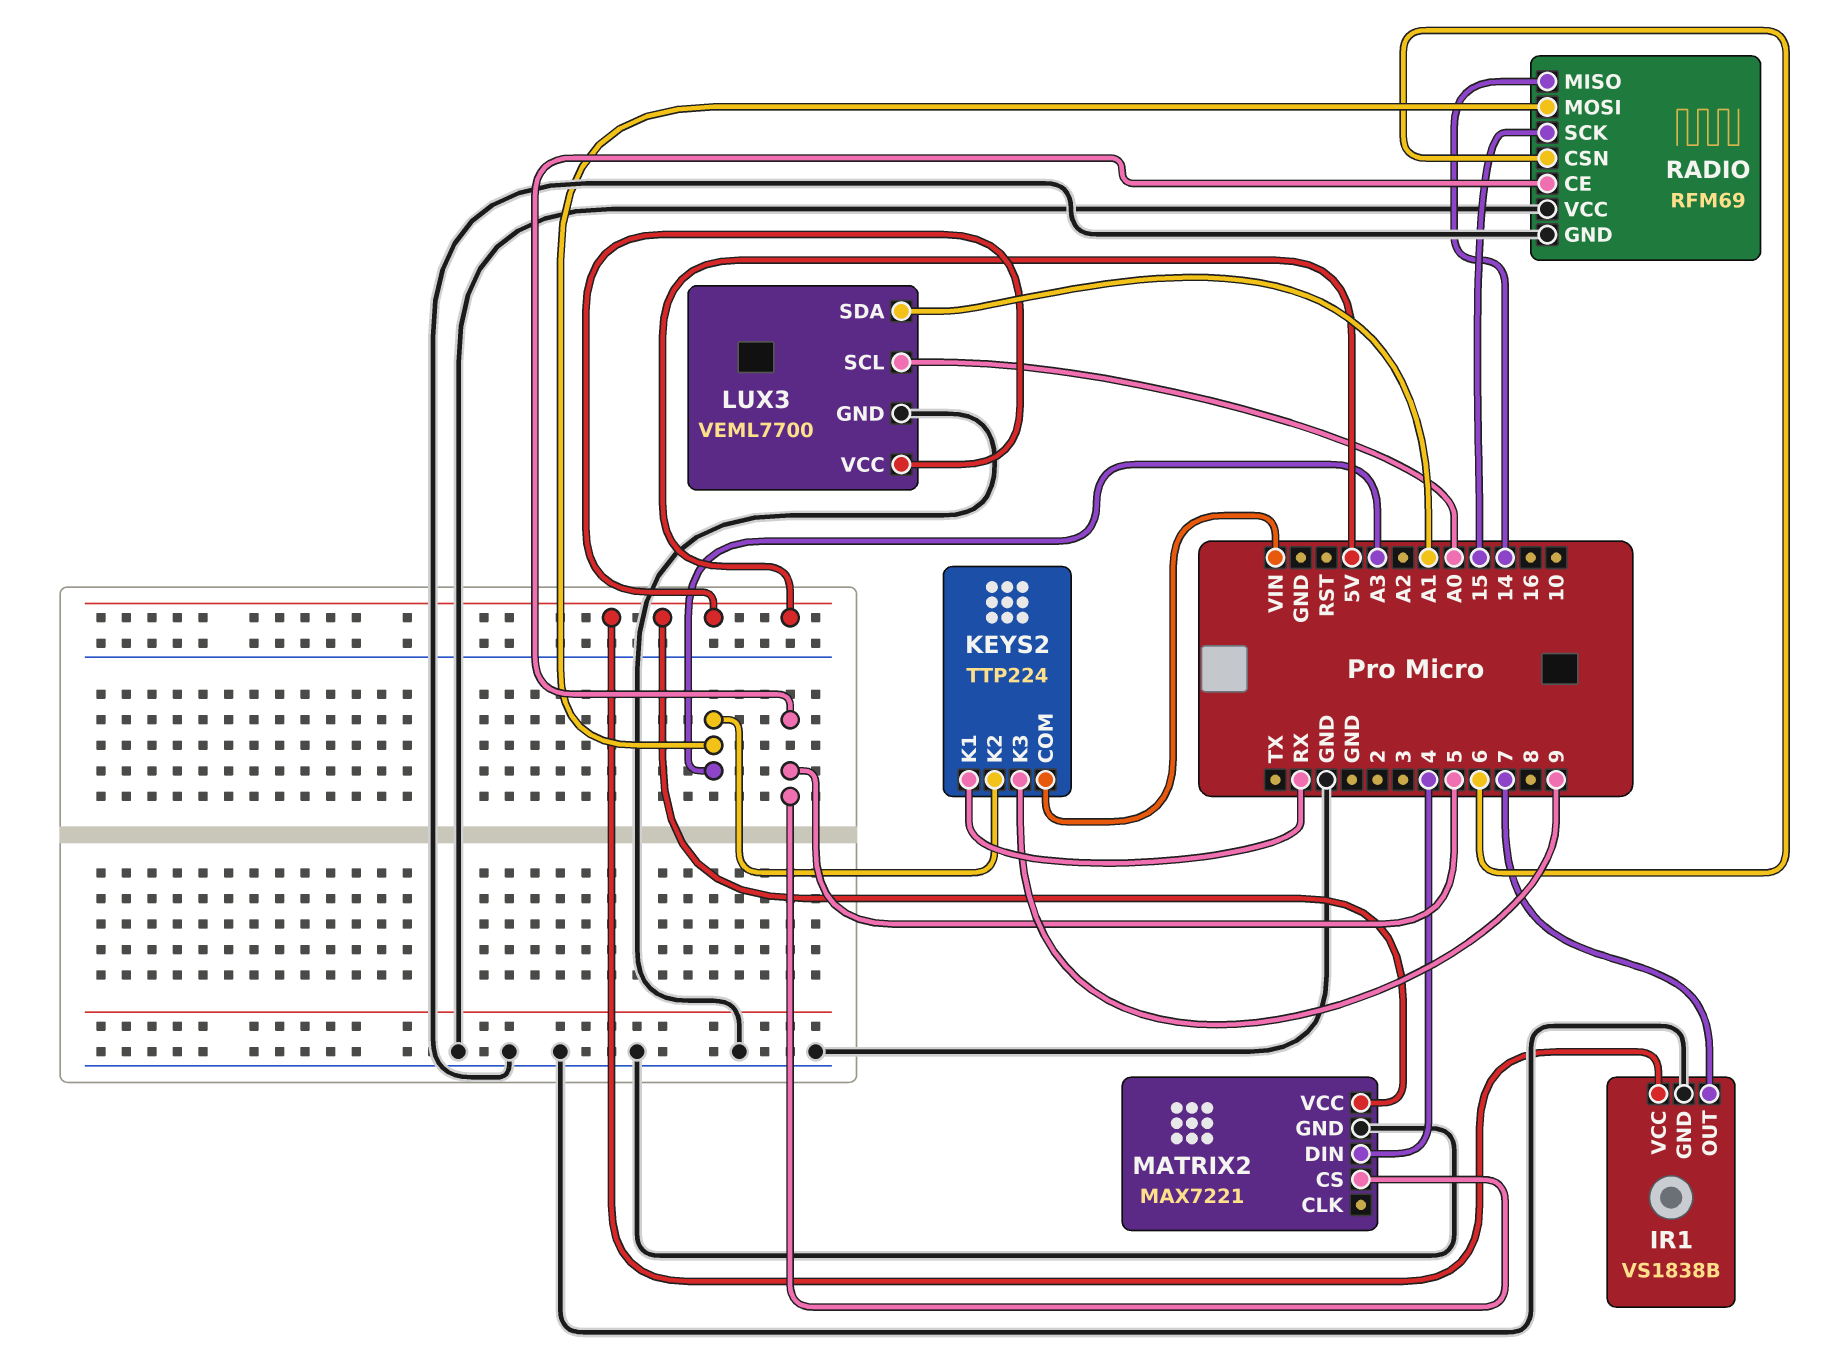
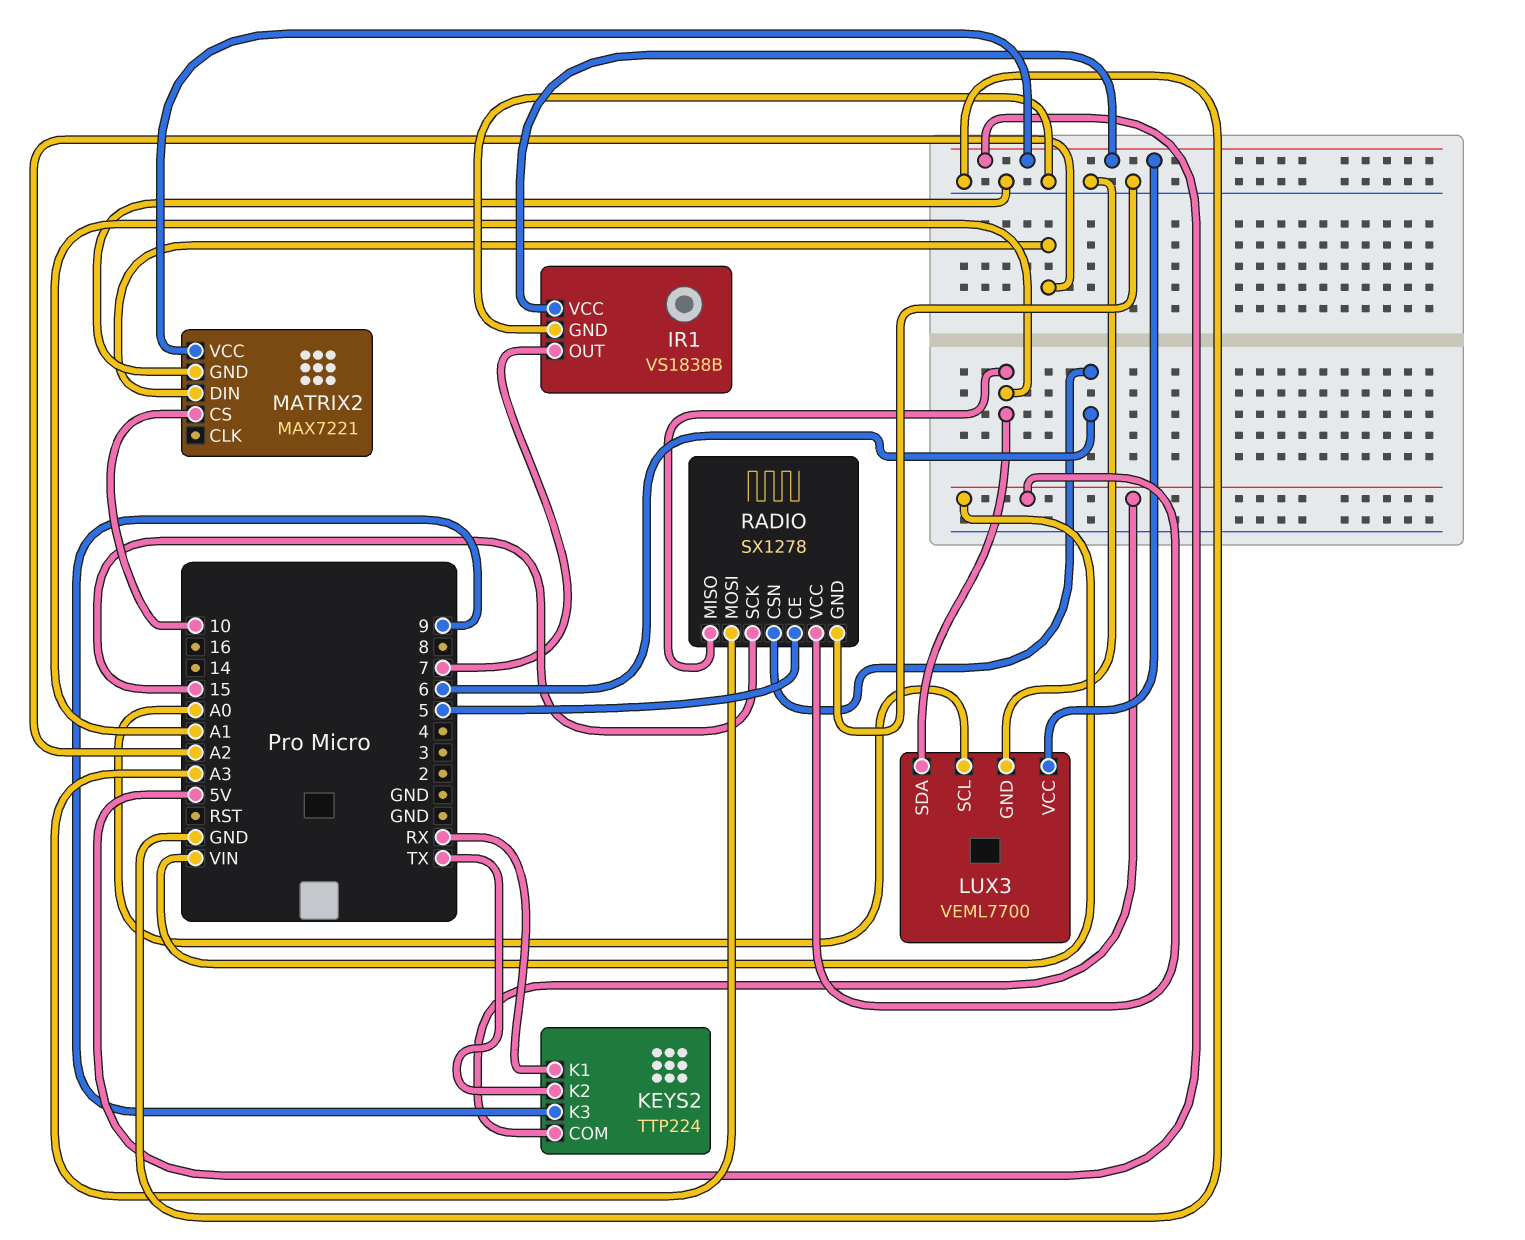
KEYS2 pin K2: A3 -> TX
MATRIX2 pin CS: 5 -> 10
MATRIX2 pin DIN: 4 -> A2
RADIO: RFM69 -> SX1278
RADIO pin MISO: 14 -> A1
RADIO pin VCC: GND -> VIN

